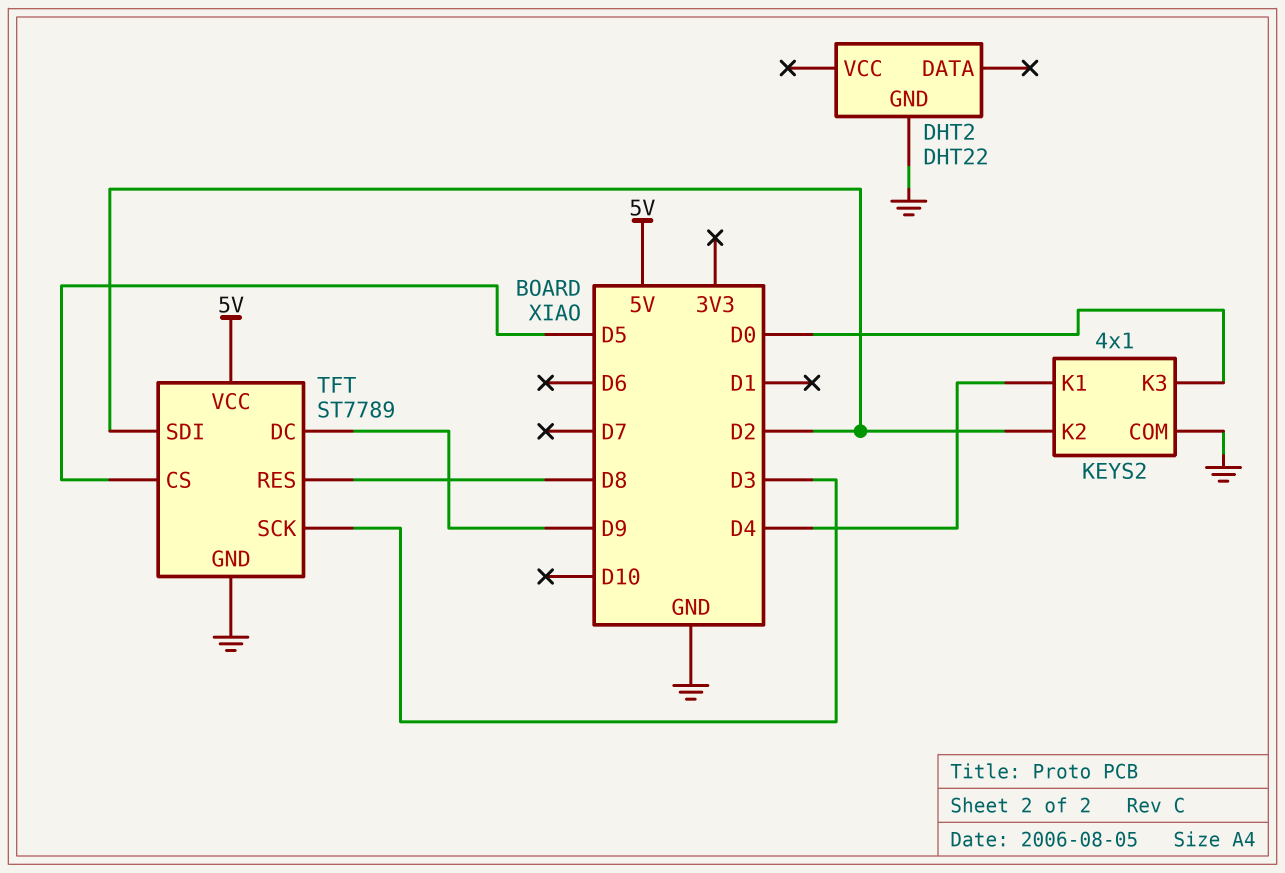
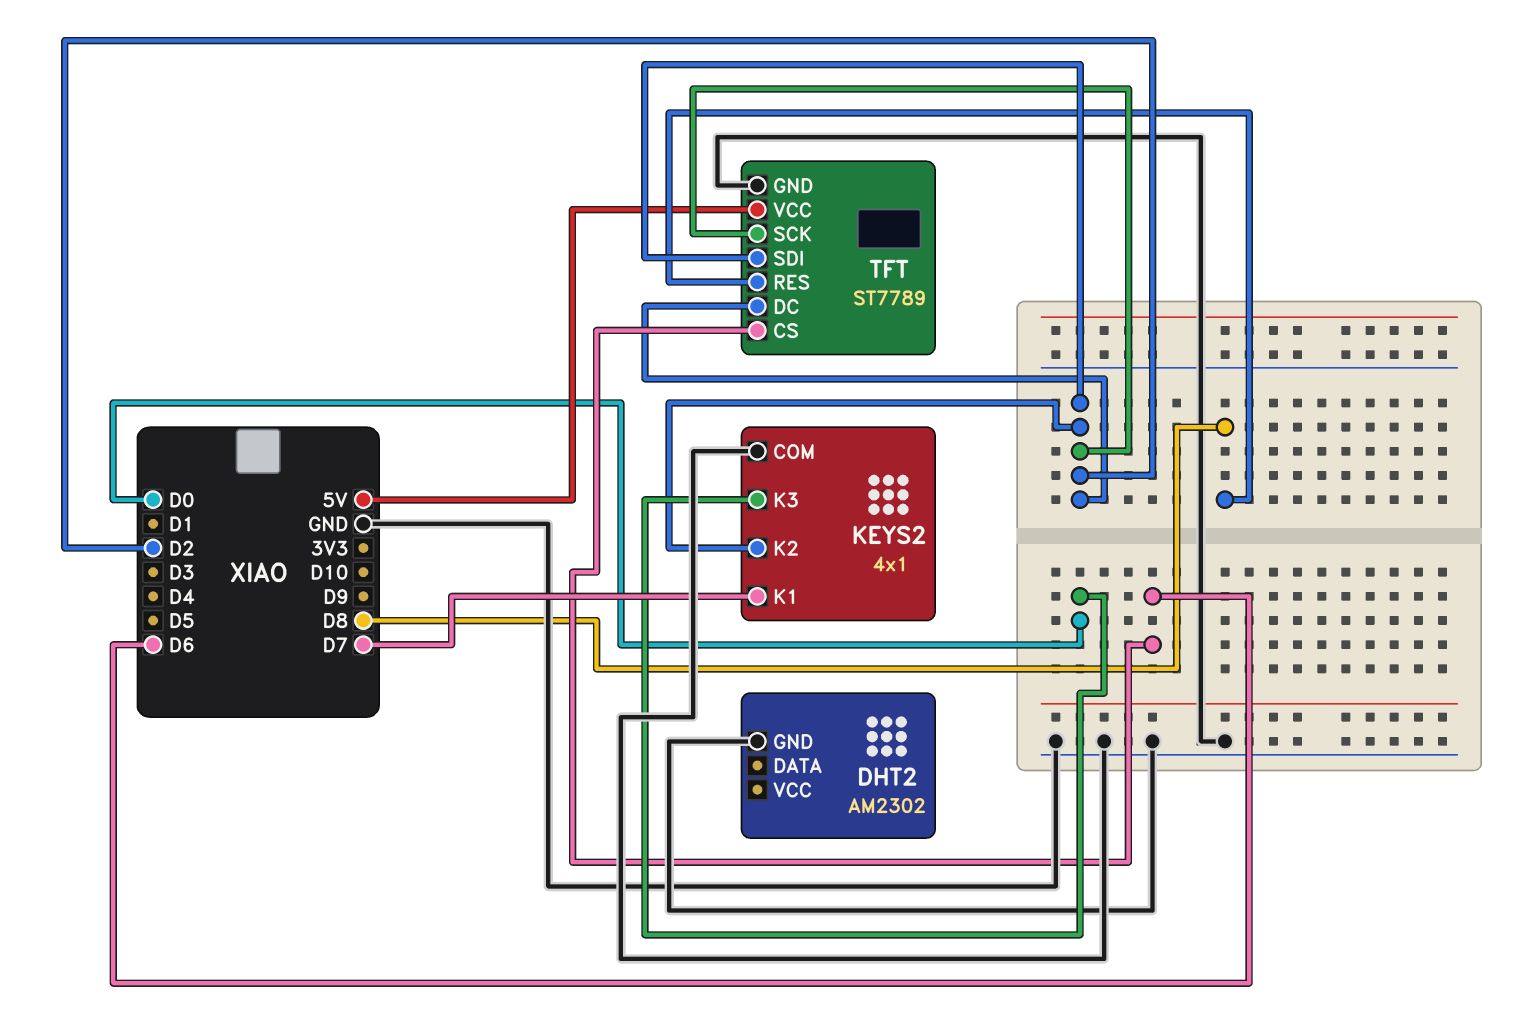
DHT2: DHT22 -> AM2302
KEYS2 pin K1: D4 -> D7
TFT pin CS: D5 -> D6
TFT pin DC: D9 -> D2
TFT pin SCK: D3 -> D2

